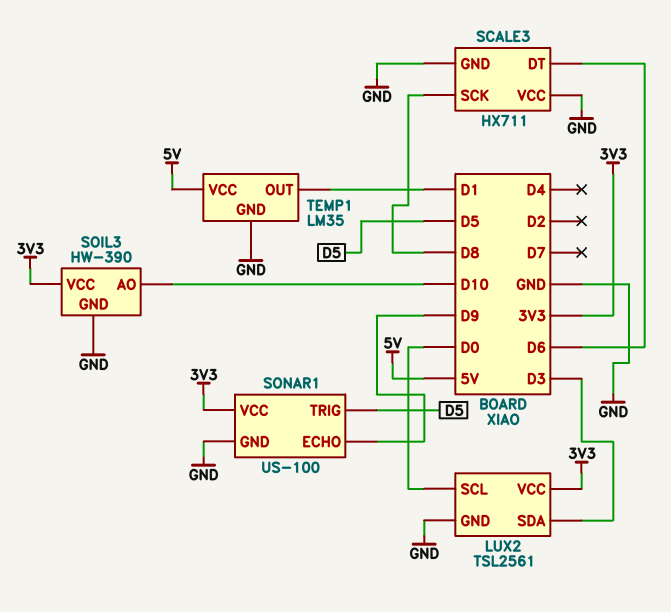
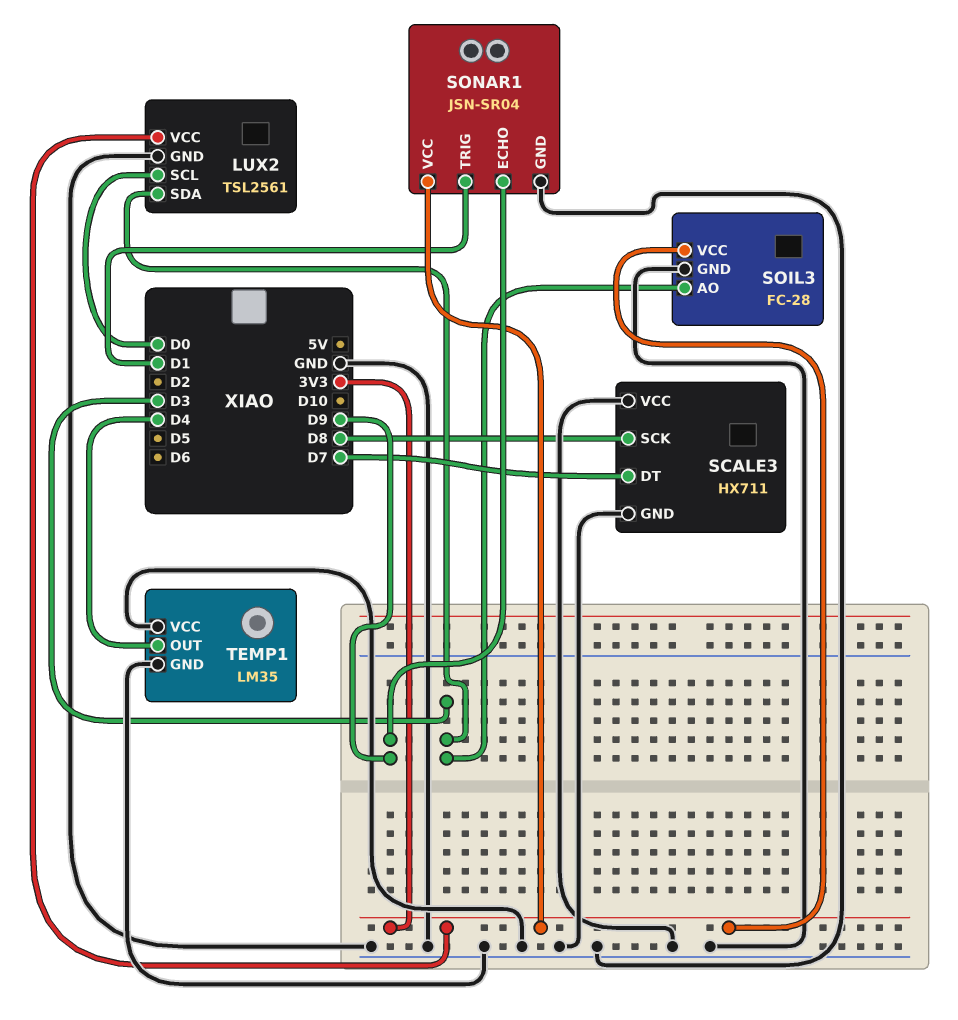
SCALE3 pin DT: D6 -> D7
SOIL3: HW-390 -> FC-28
SOIL3 pin AO: D10 -> D3
SONAR1: US-100 -> JSN-SR04
SONAR1 pin TRIG: D5 -> D1
TEMP1 pin OUT: D1 -> D4
TEMP1 pin VCC: 5V -> GND

